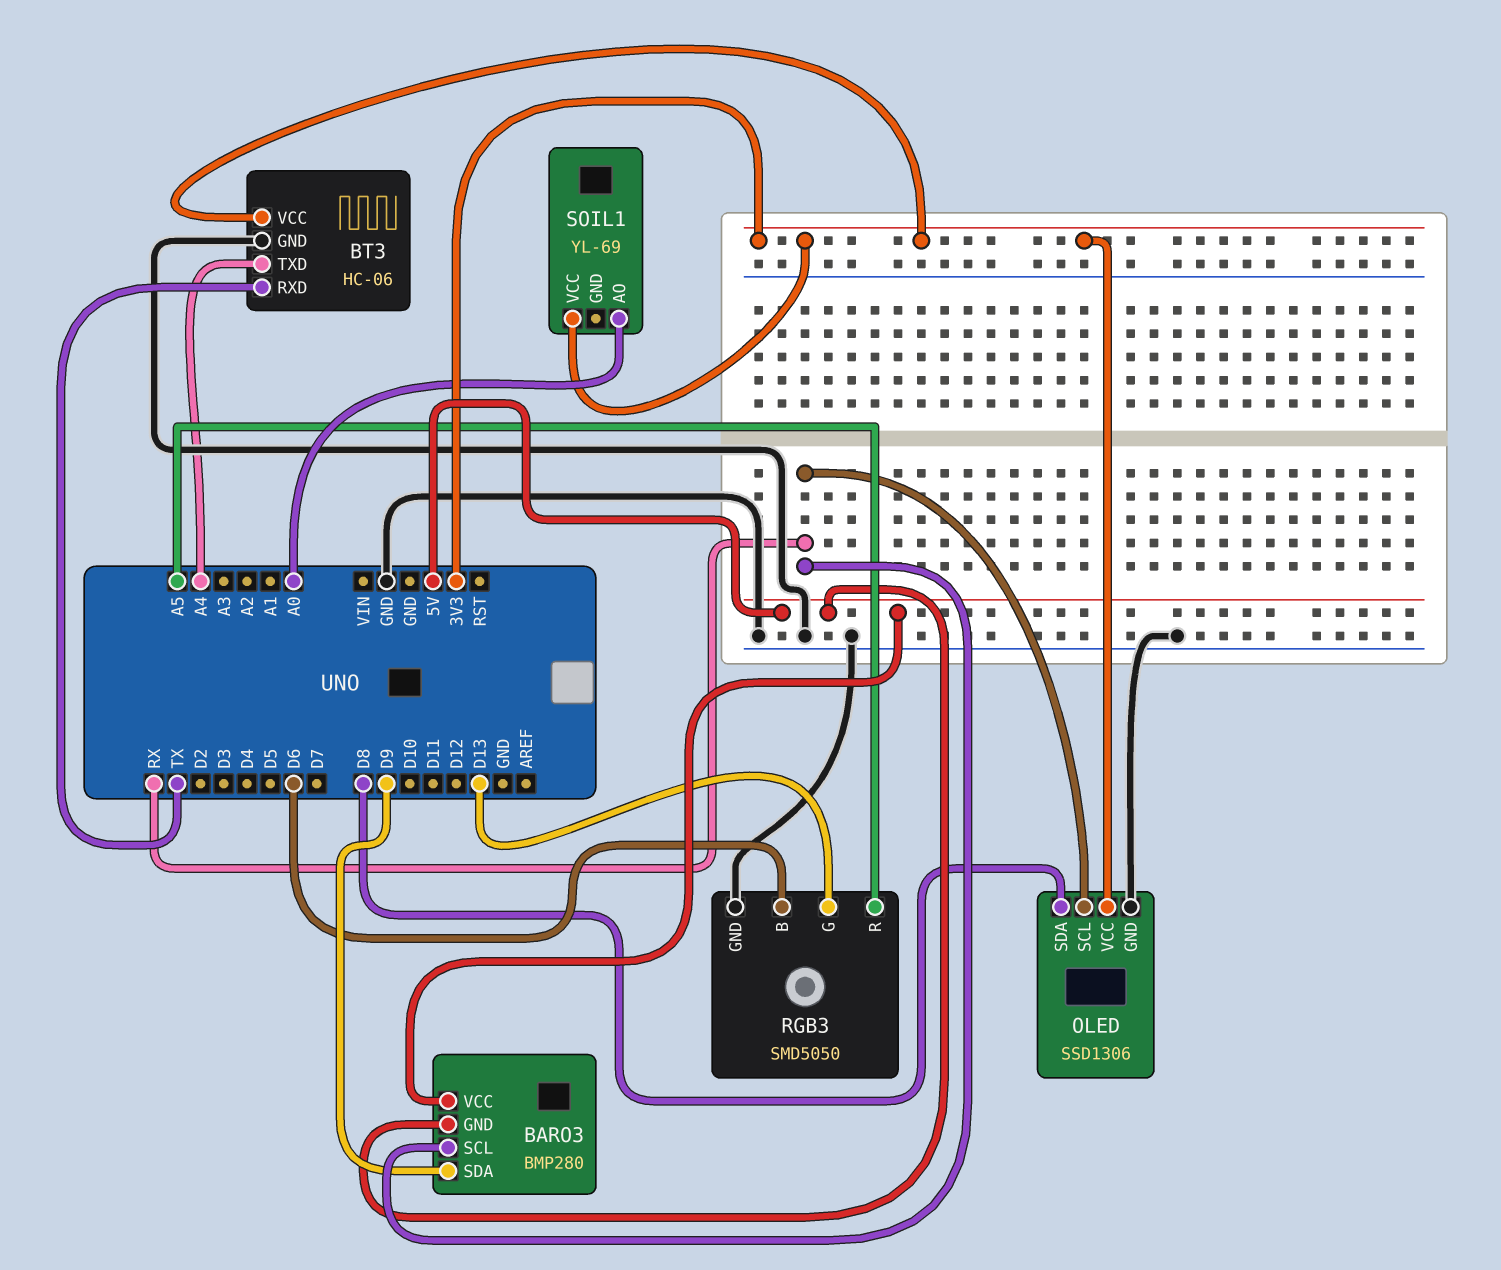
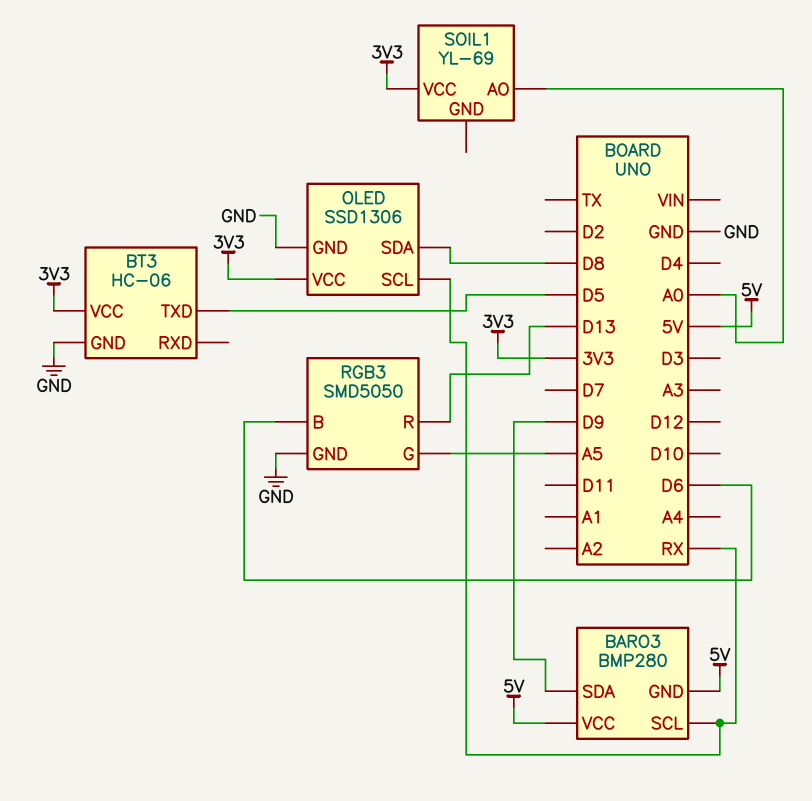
BT3 pin RXD: TX -> none
BT3 pin TXD: A4 -> D5
RGB3 pin G: D13 -> A5
RGB3 pin R: A5 -> D13

